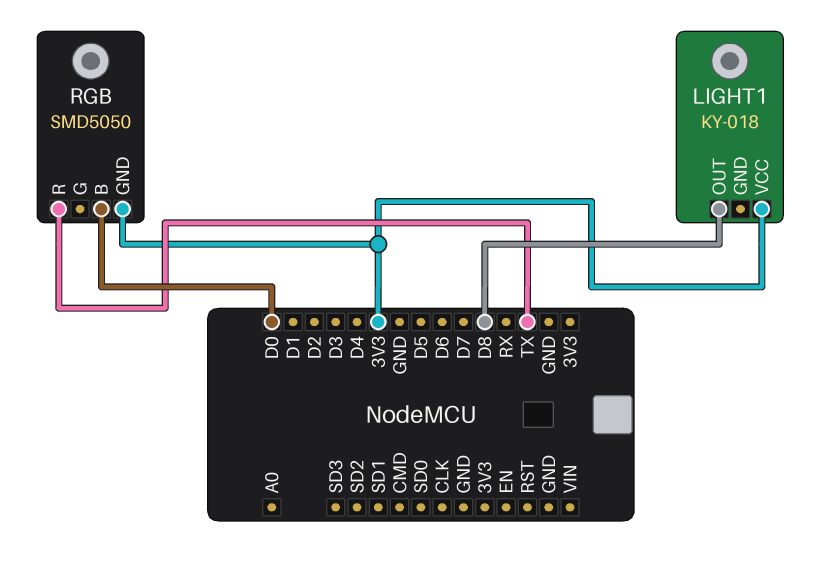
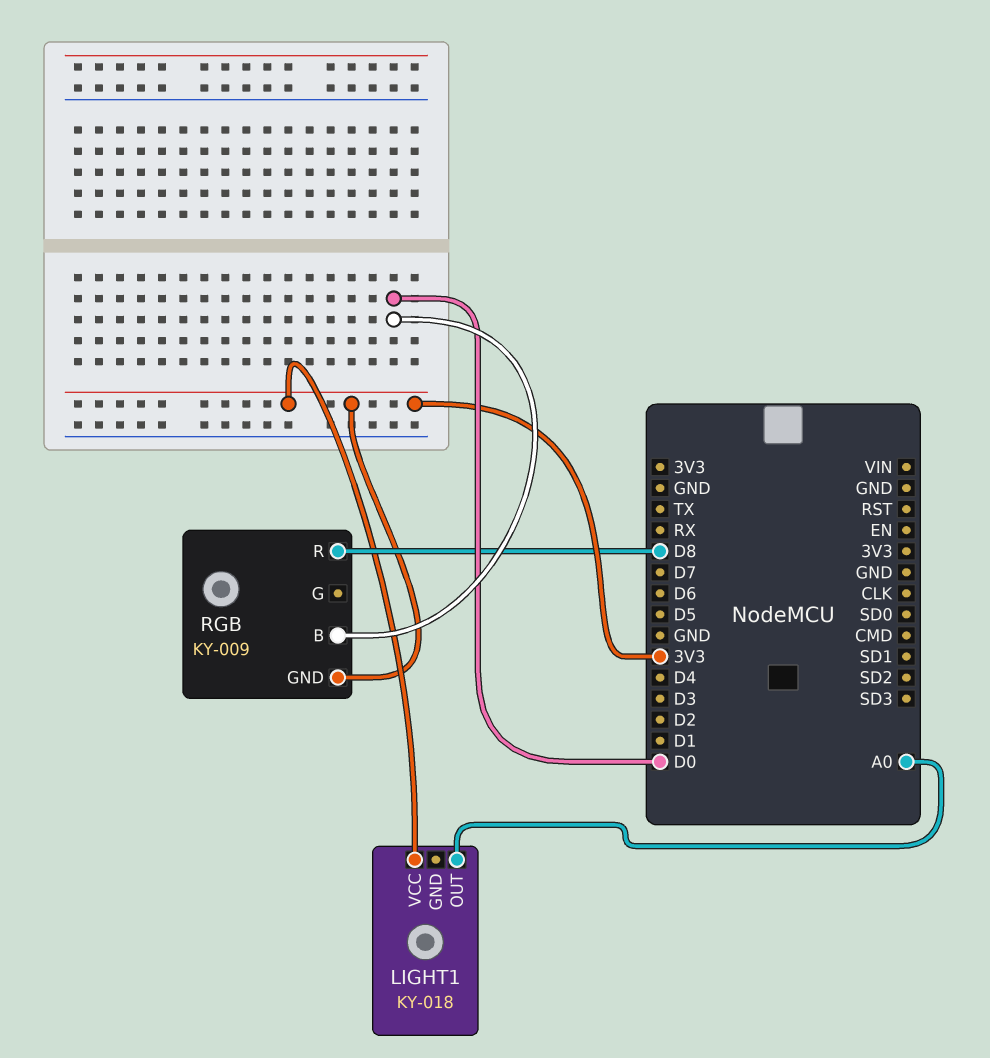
LIGHT1 pin OUT: D8 -> A0
RGB: SMD5050 -> KY-009
RGB pin R: TX -> D8

